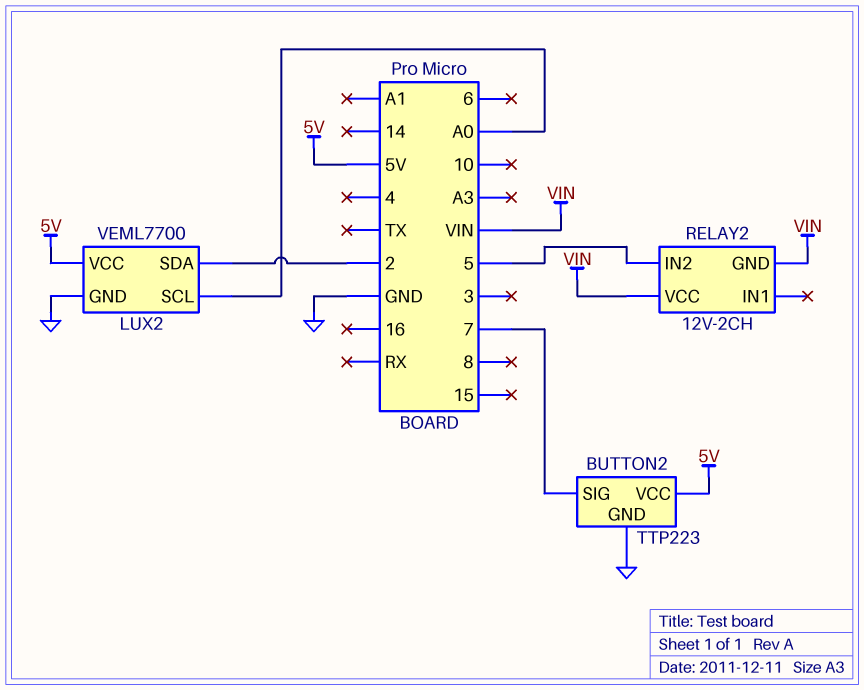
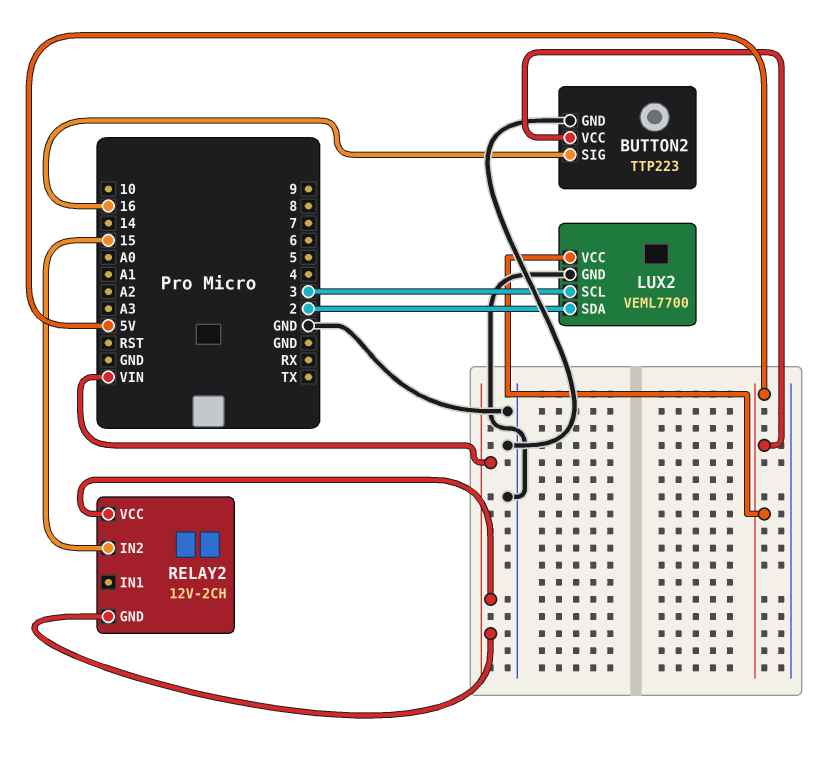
BUTTON2 pin SIG: 7 -> 16
LUX2 pin SCL: A0 -> 3
RELAY2 pin IN2: 5 -> 15

